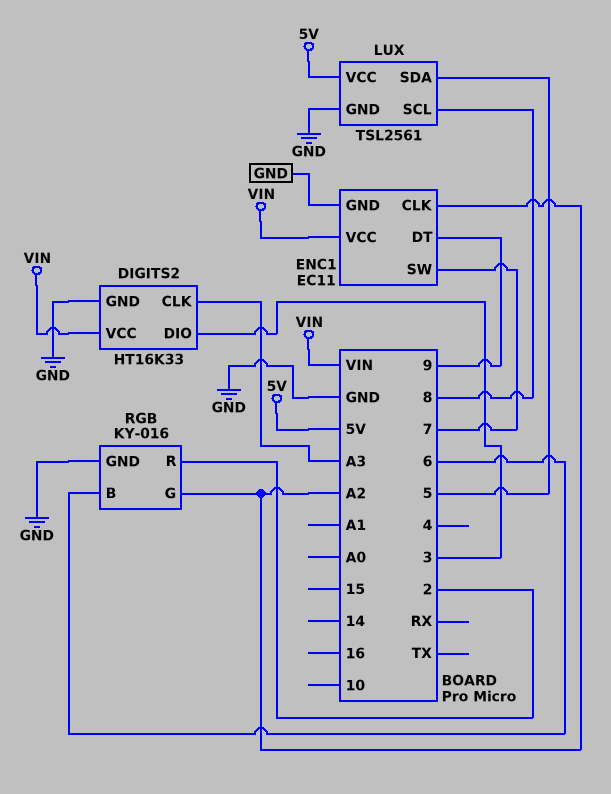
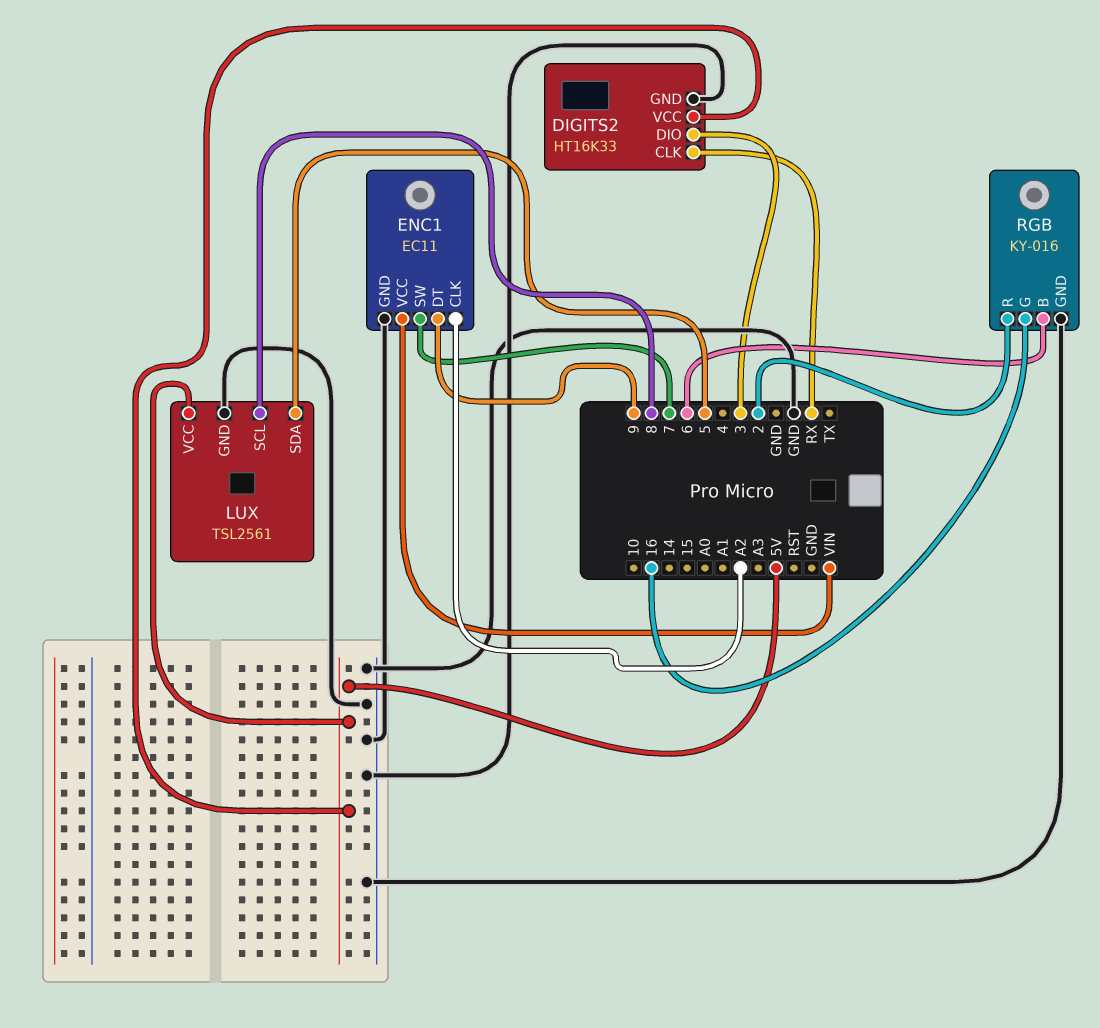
DIGITS2 pin CLK: A3 -> RX
DIGITS2 pin VCC: VIN -> 5V
RGB pin G: A2 -> 16

